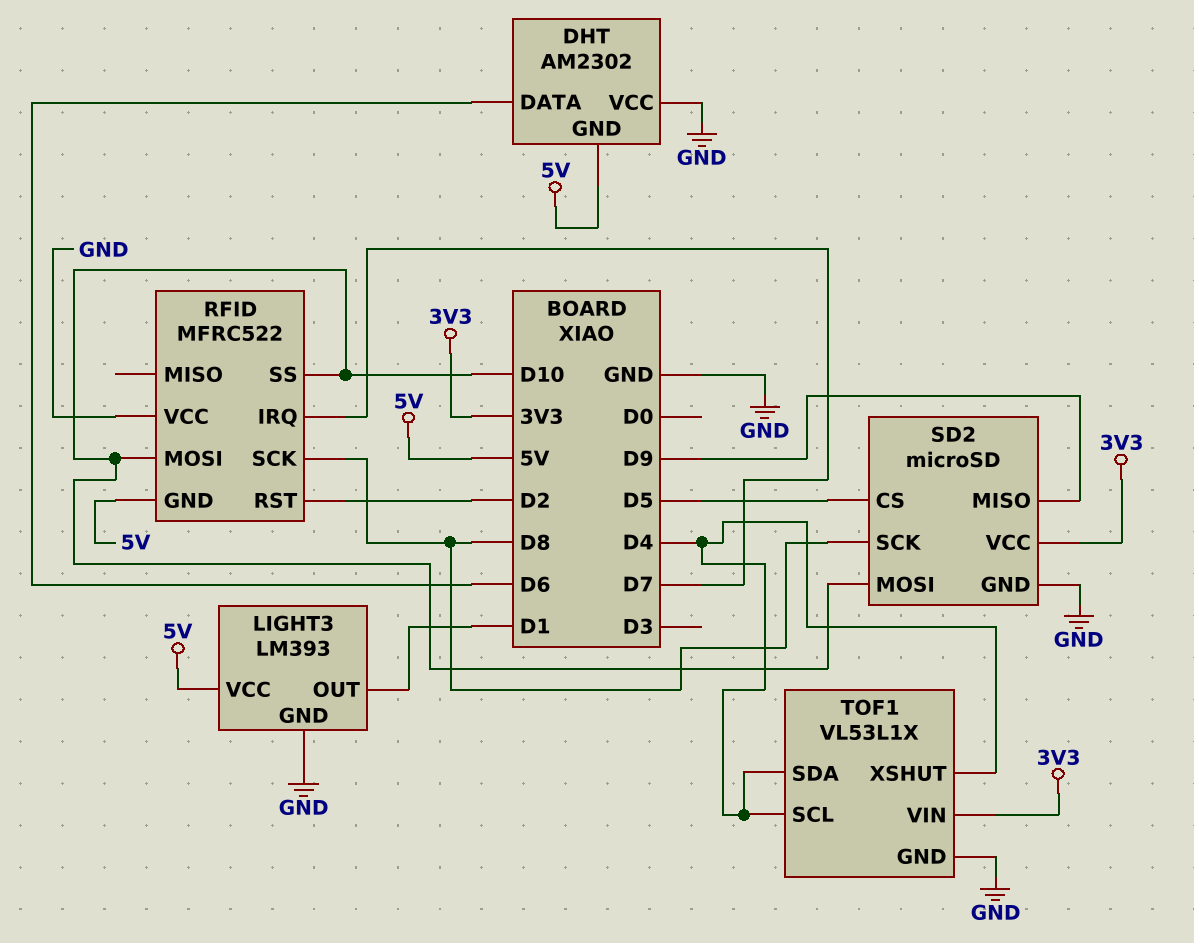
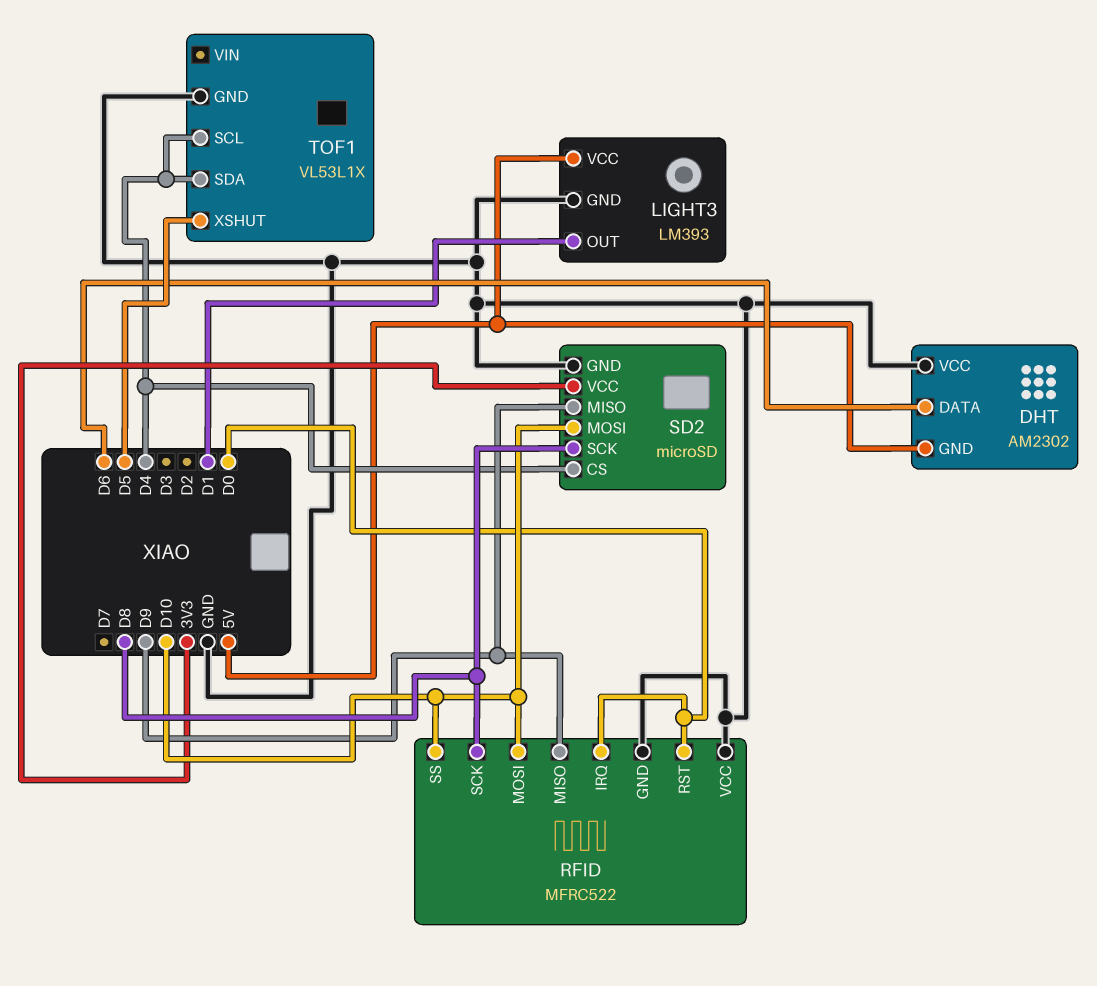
RFID pin GND: 5V -> GND
RFID pin IRQ: D7 -> D0
RFID pin MISO: none -> D9
RFID pin RST: D2 -> D0
SD2 pin CS: D5 -> D4
TOF1 pin VIN: 3V3 -> none
TOF1 pin XSHUT: D4 -> D5

